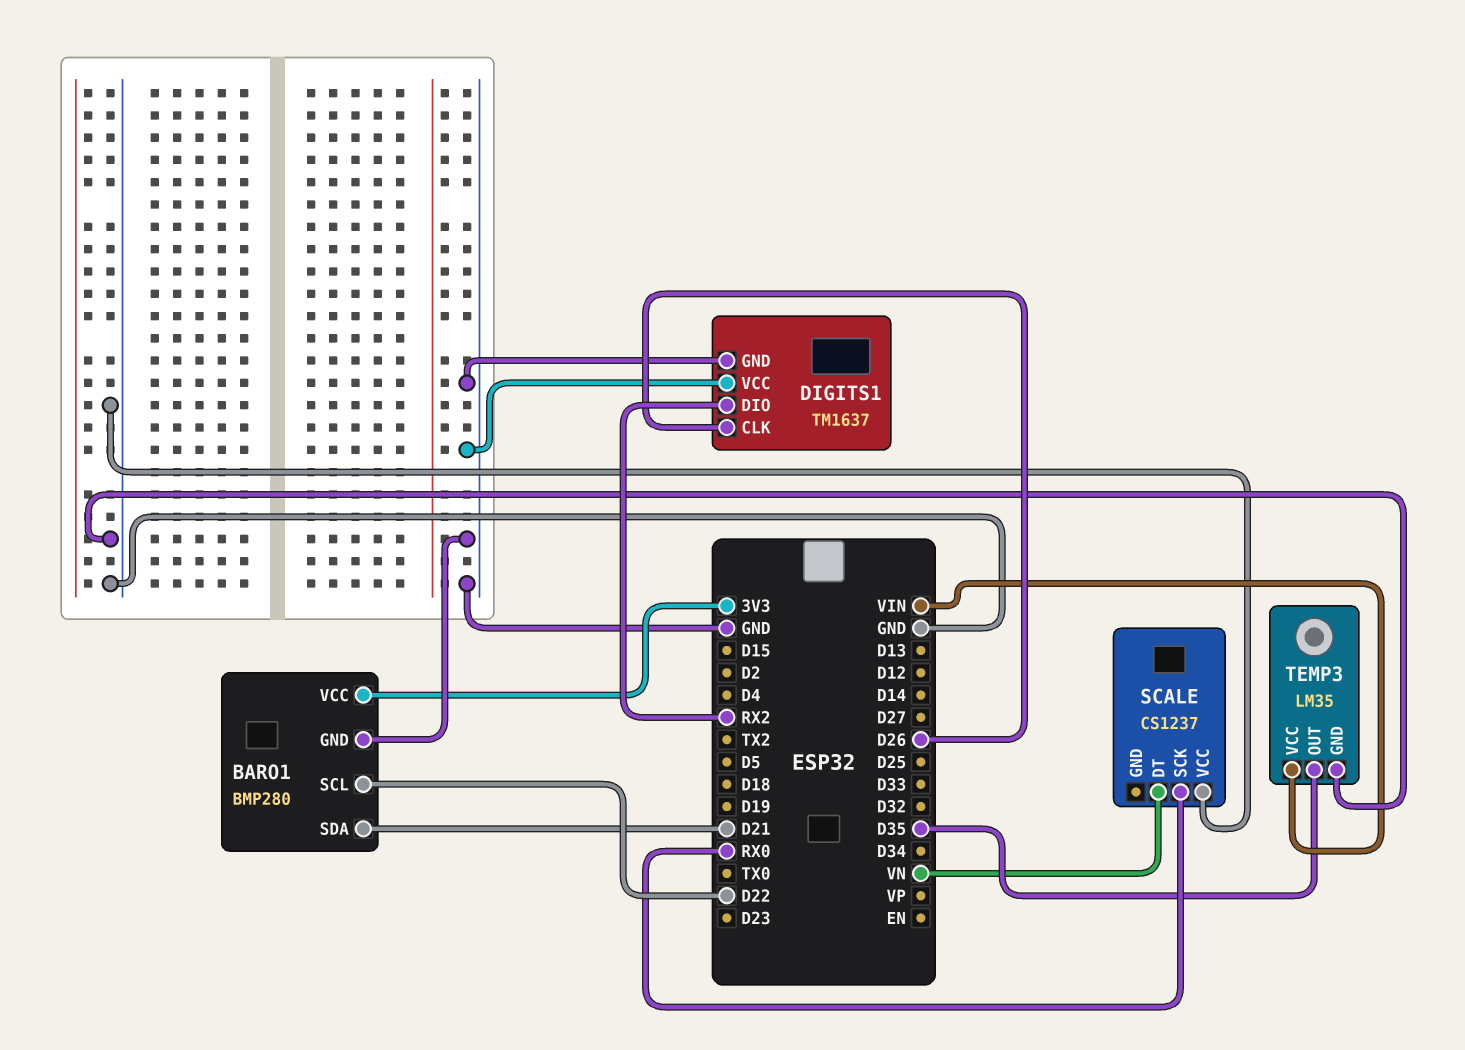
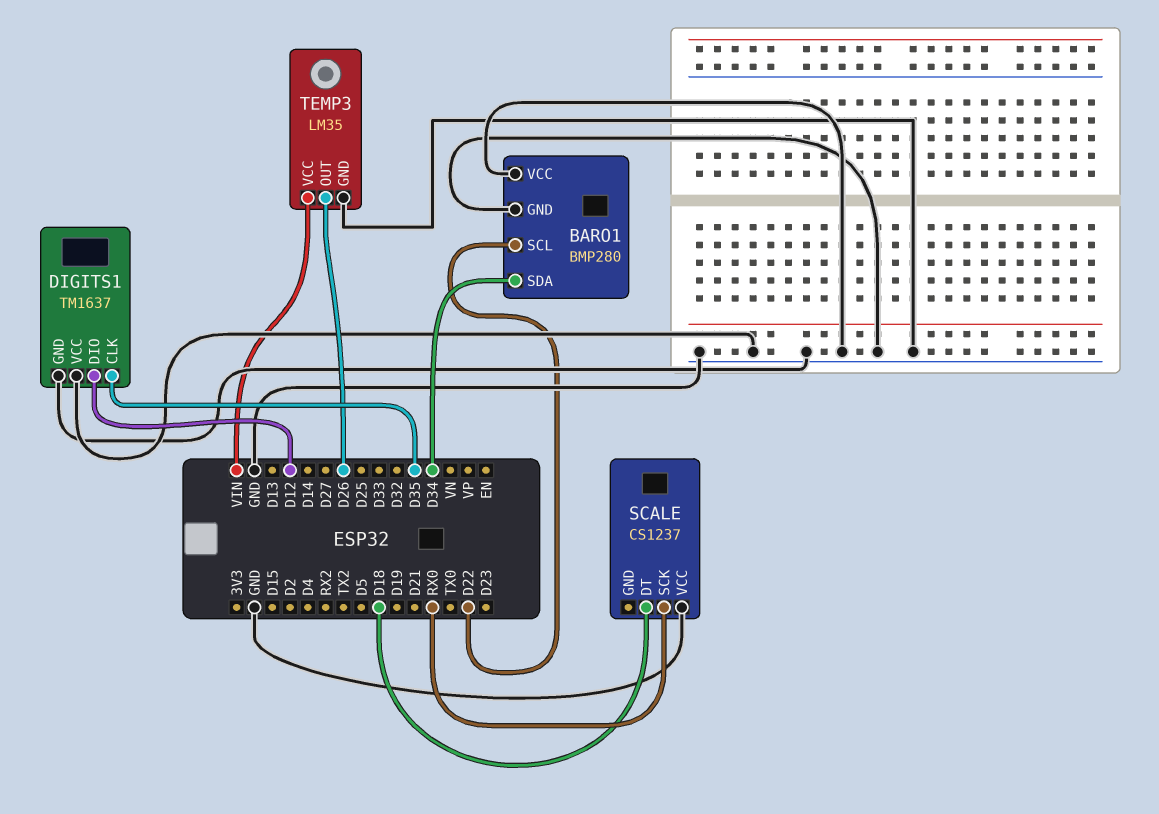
BARO1 pin SDA: D21 -> D34
BARO1 pin VCC: 3V3 -> GND
DIGITS1 pin CLK: D26 -> D35
DIGITS1 pin DIO: RX2 -> D12
SCALE pin DT: VN -> D18
TEMP3 pin OUT: D35 -> D26

